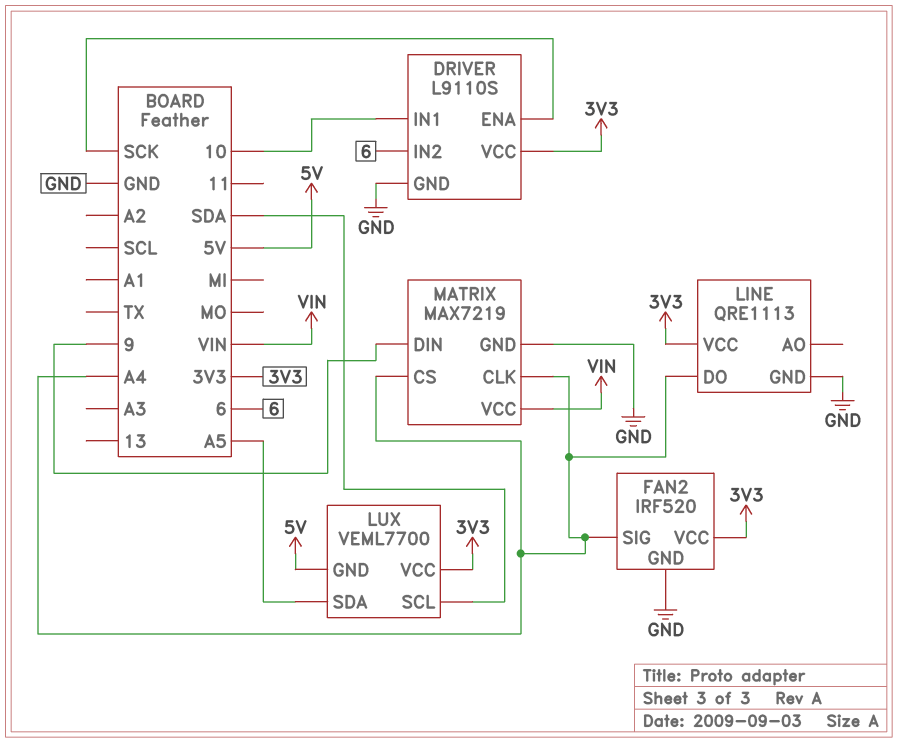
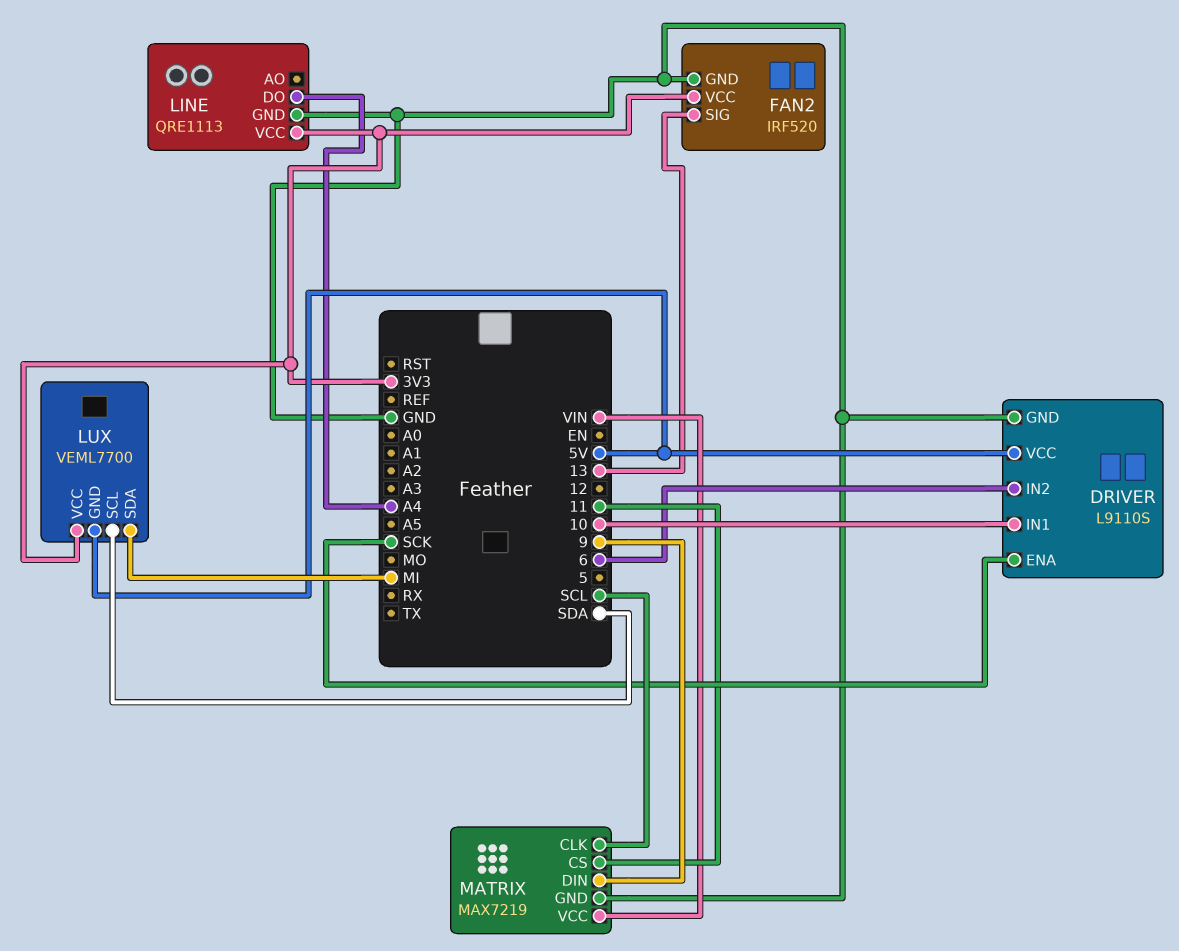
DRIVER pin VCC: 3V3 -> 5V
FAN2 pin SIG: A4 -> 13
LUX pin SDA: A5 -> MI
MATRIX pin CLK: A4 -> SCL
MATRIX pin CS: A4 -> 11

